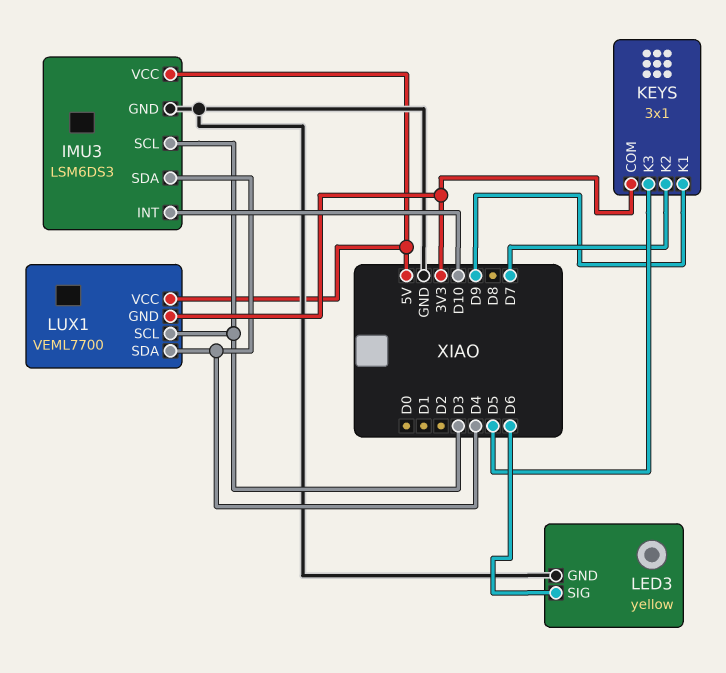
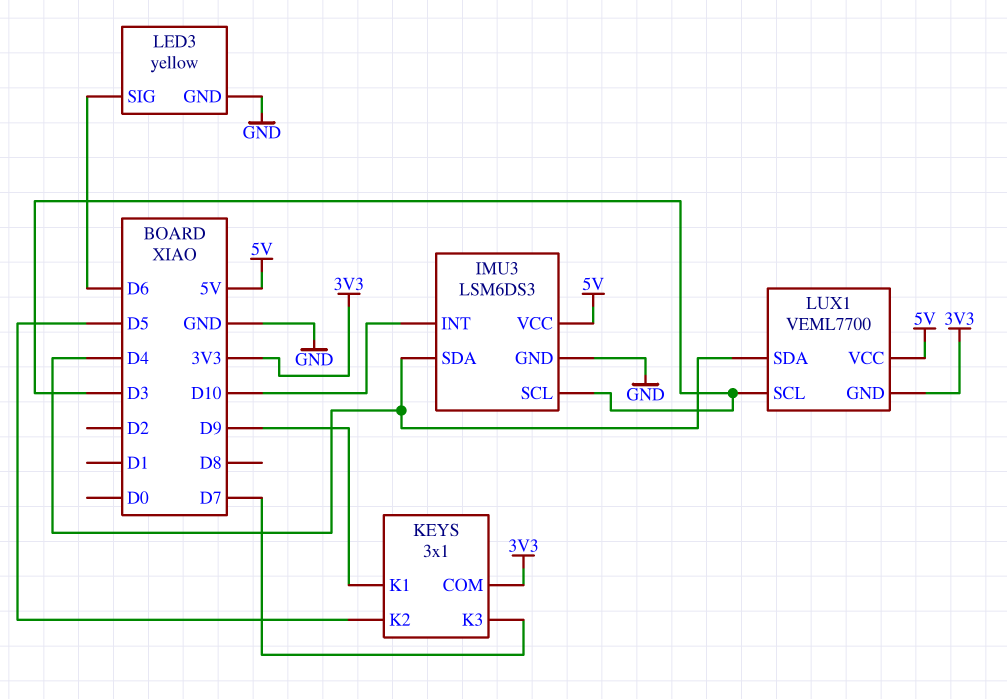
KEYS pin K2: D7 -> D5
KEYS pin K3: D5 -> D7

